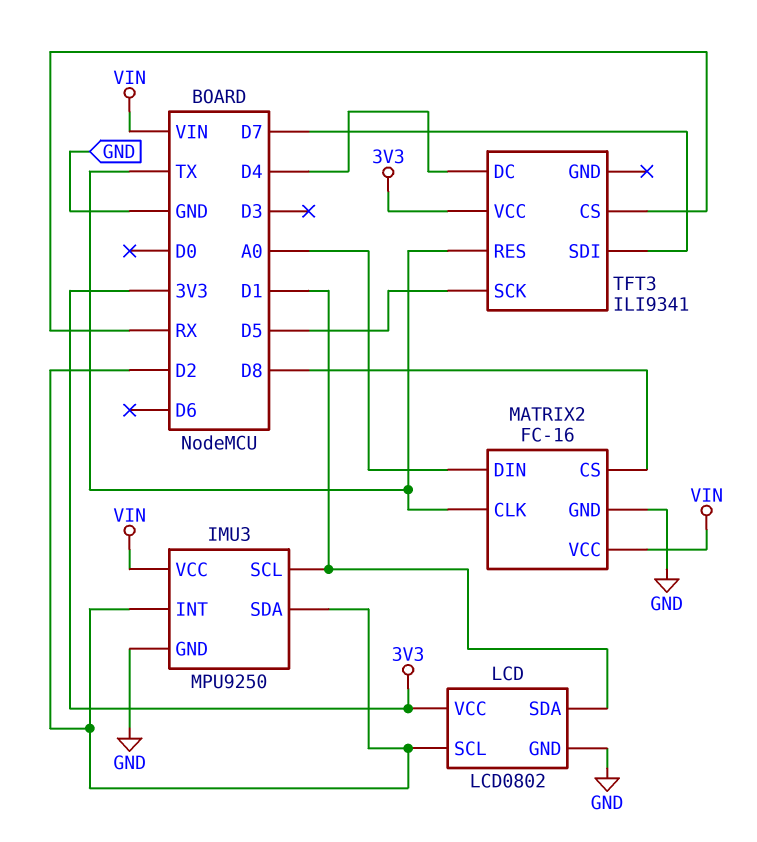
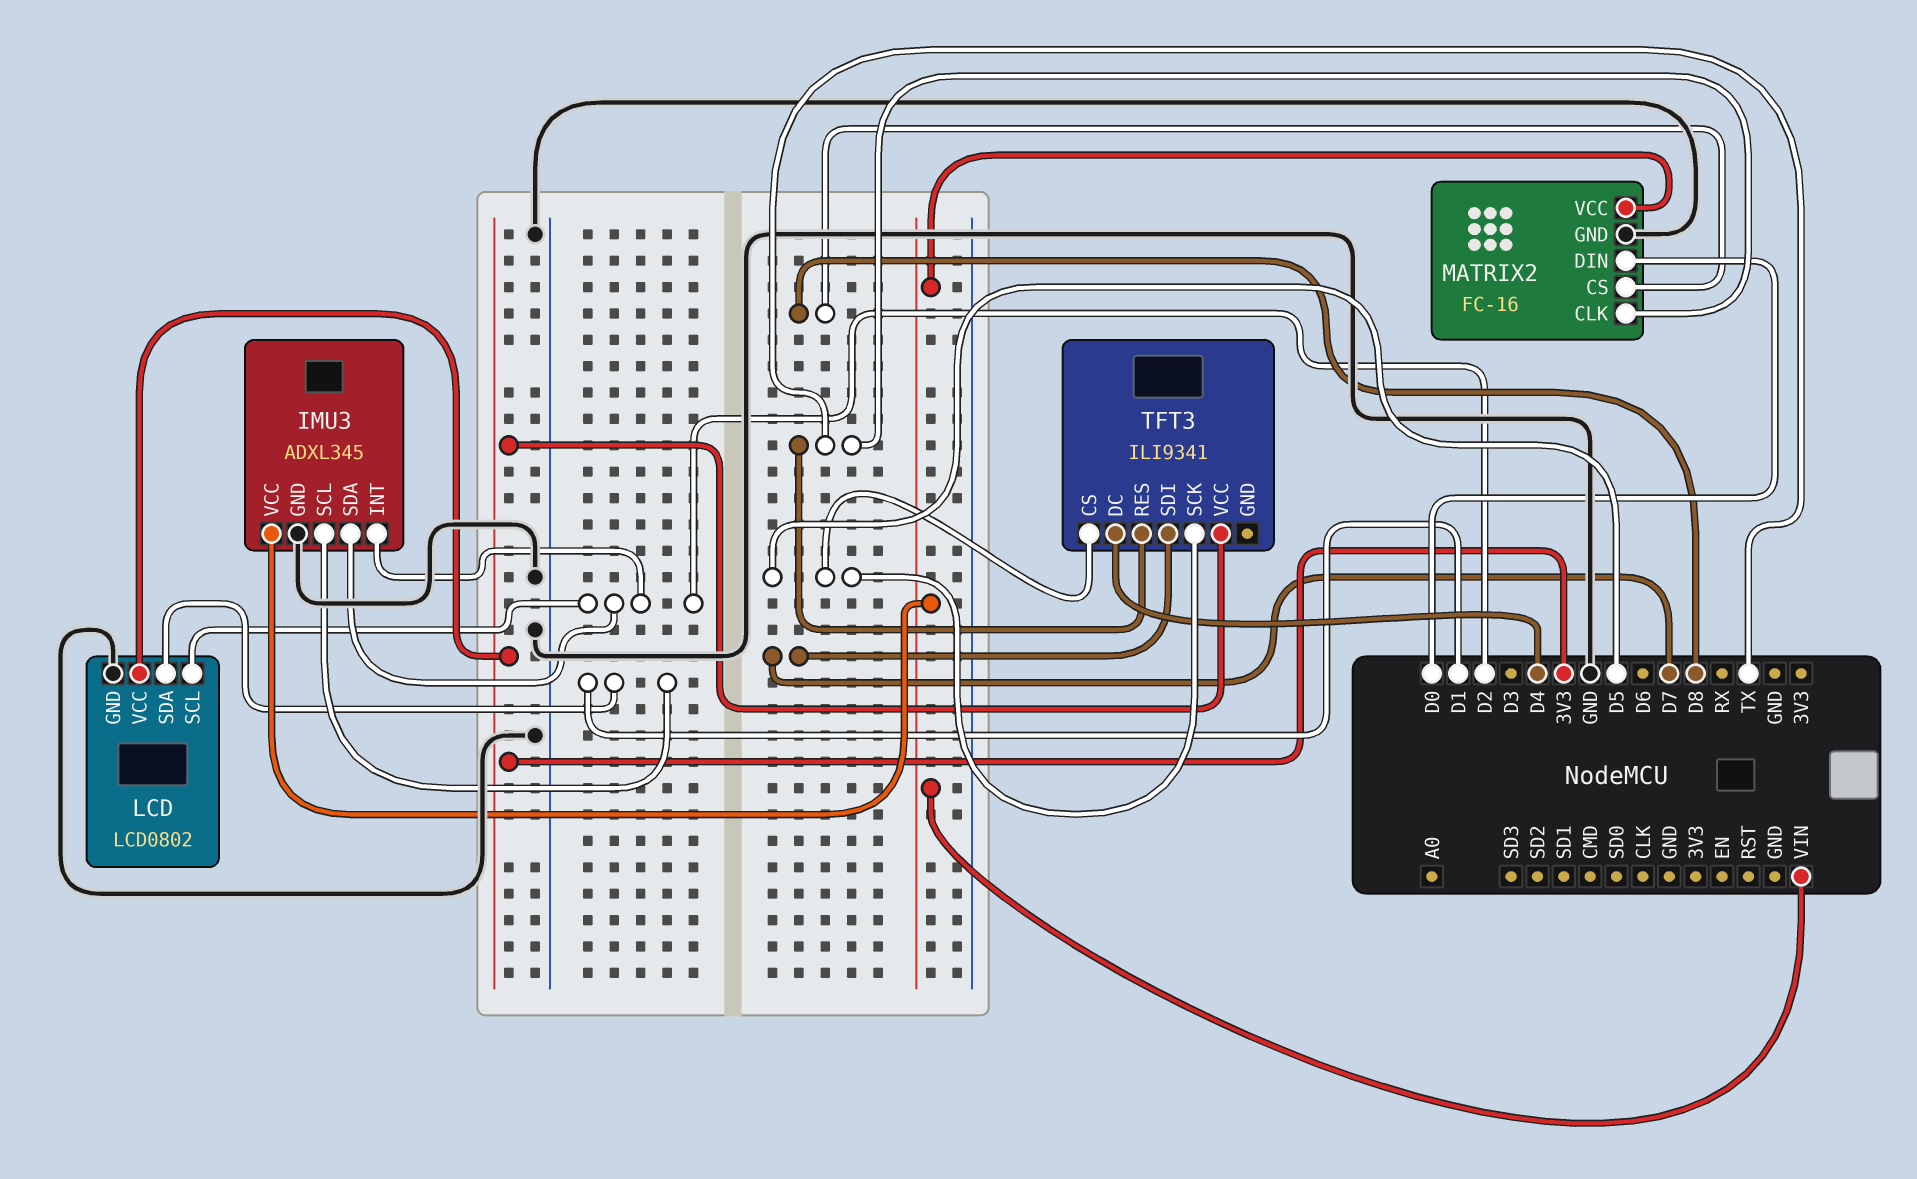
IMU3: MPU9250 -> ADXL345
MATRIX2 pin DIN: A0 -> D0
TFT3 pin CS: RX -> D5

